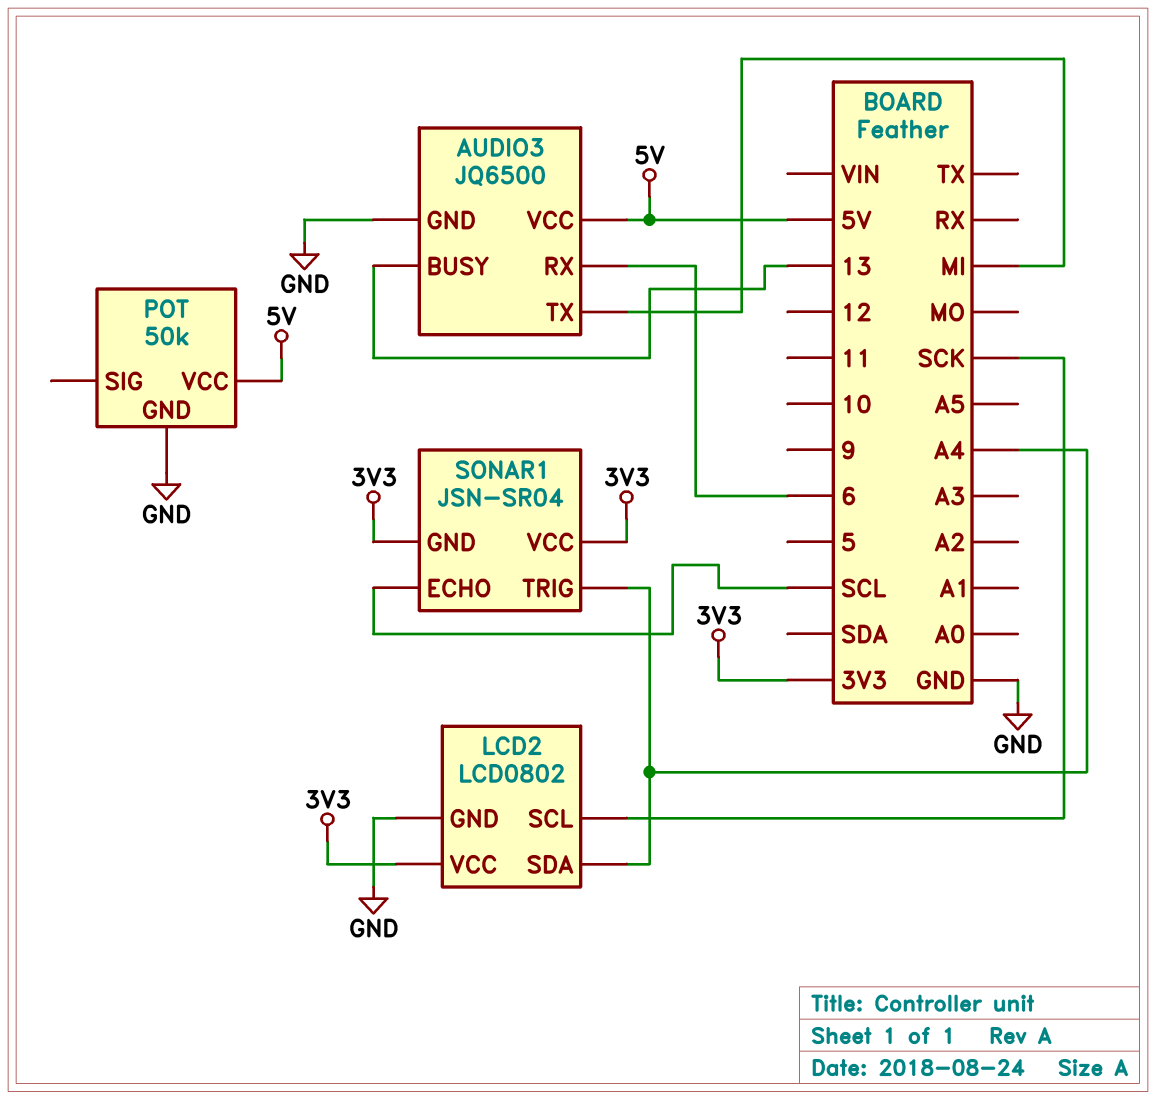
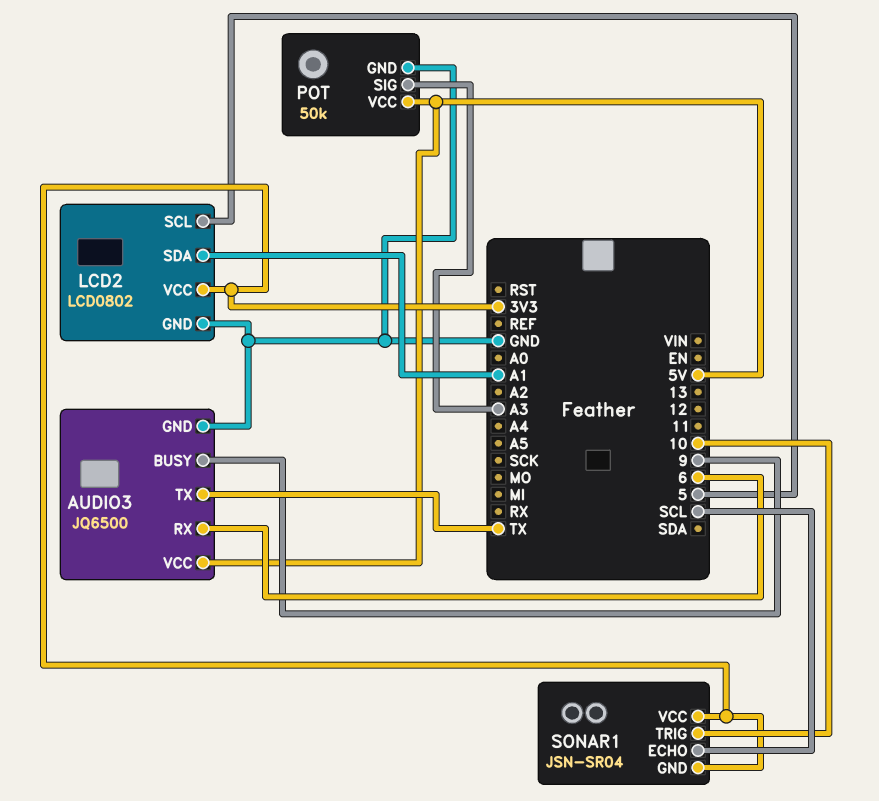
AUDIO3 pin BUSY: 13 -> 9
AUDIO3 pin TX: MI -> TX
LCD2 pin SCL: SCK -> 5
LCD2 pin SDA: A4 -> A1
POT pin SIG: none -> A3
SONAR1 pin TRIG: A4 -> 10

